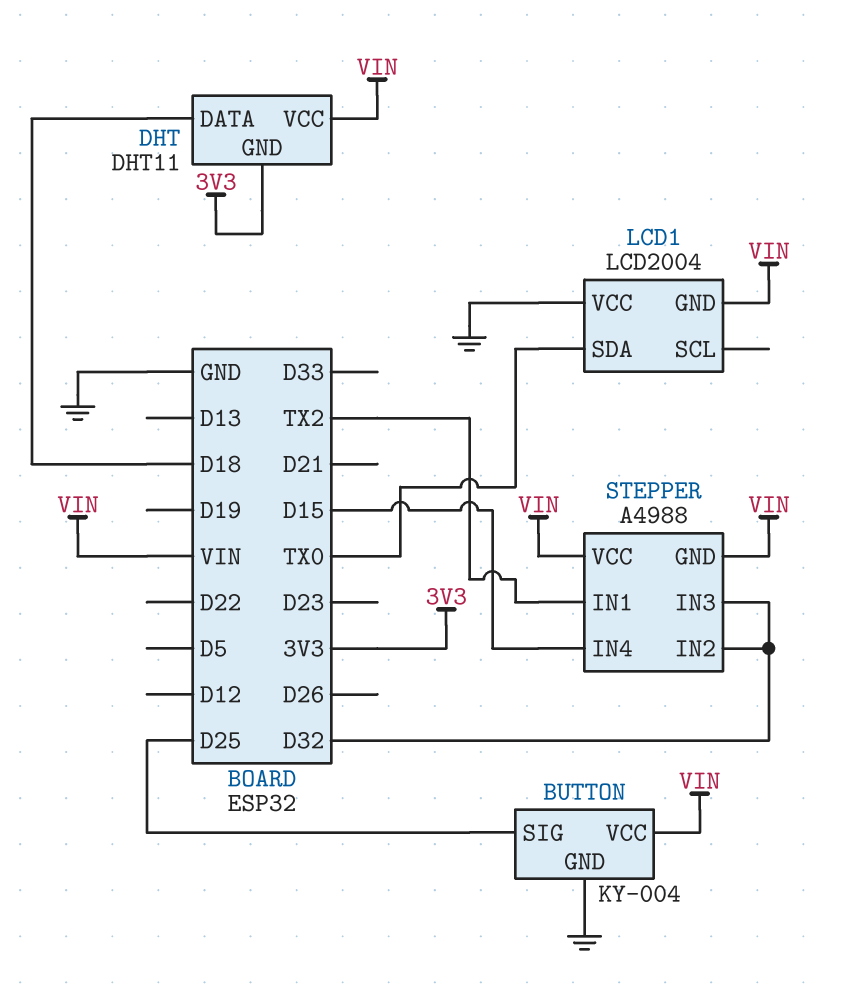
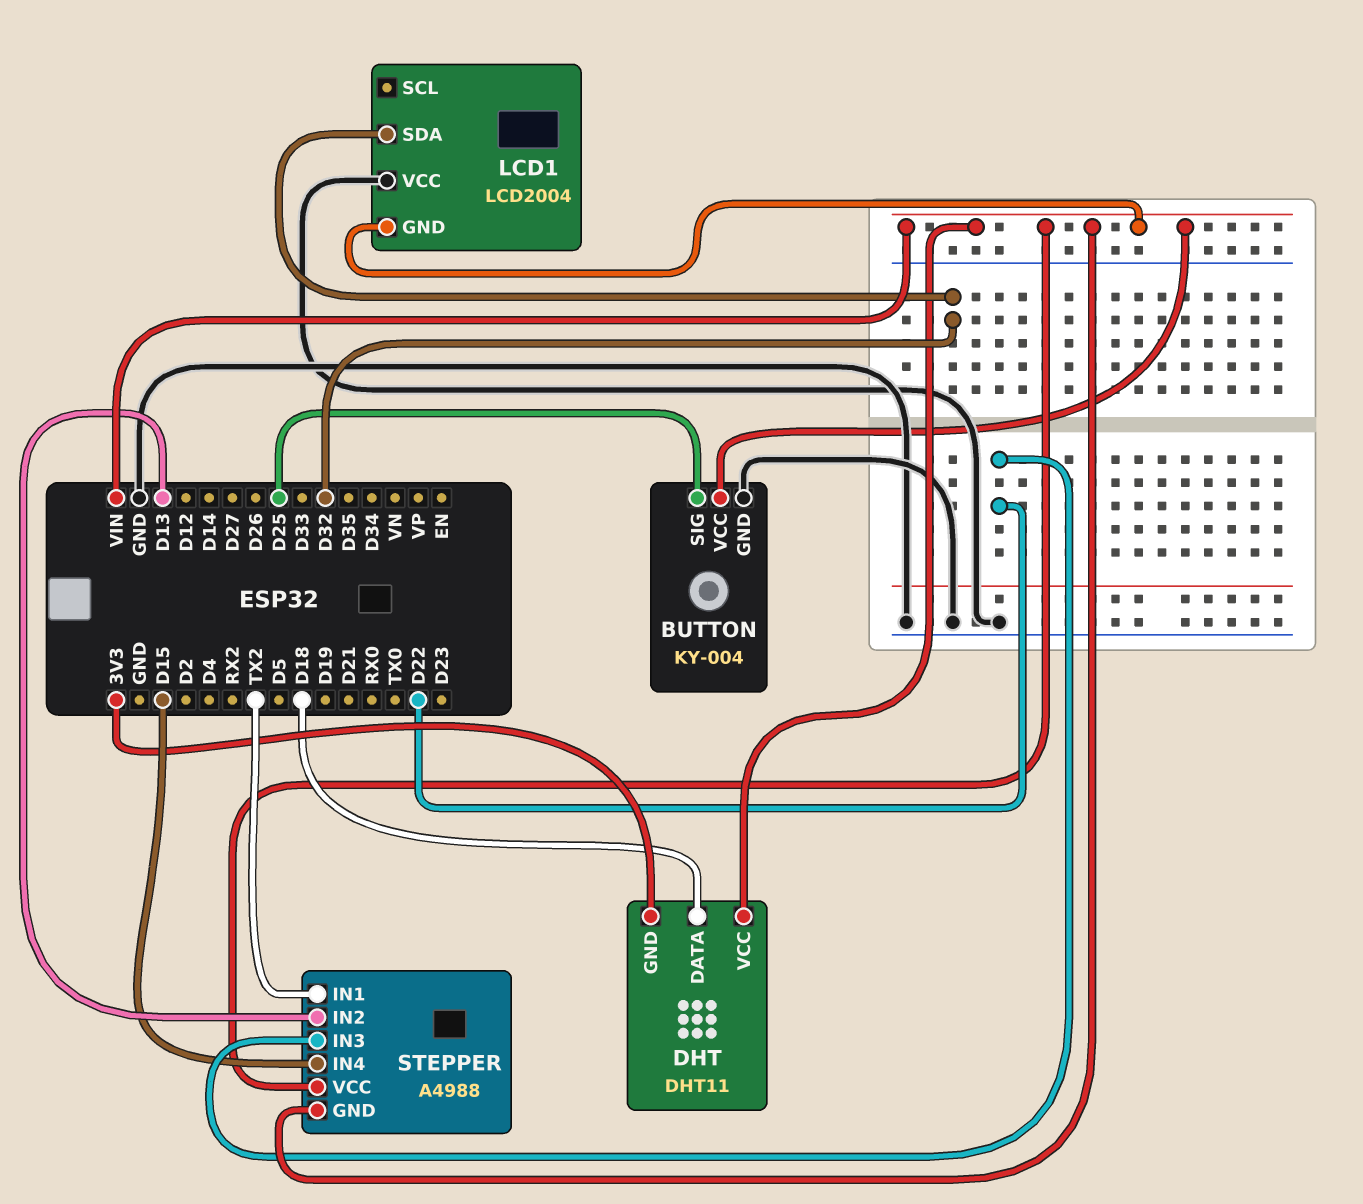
LCD1 pin SDA: TX0 -> D32
STEPPER pin IN2: D32 -> D13
STEPPER pin IN3: D32 -> D22

